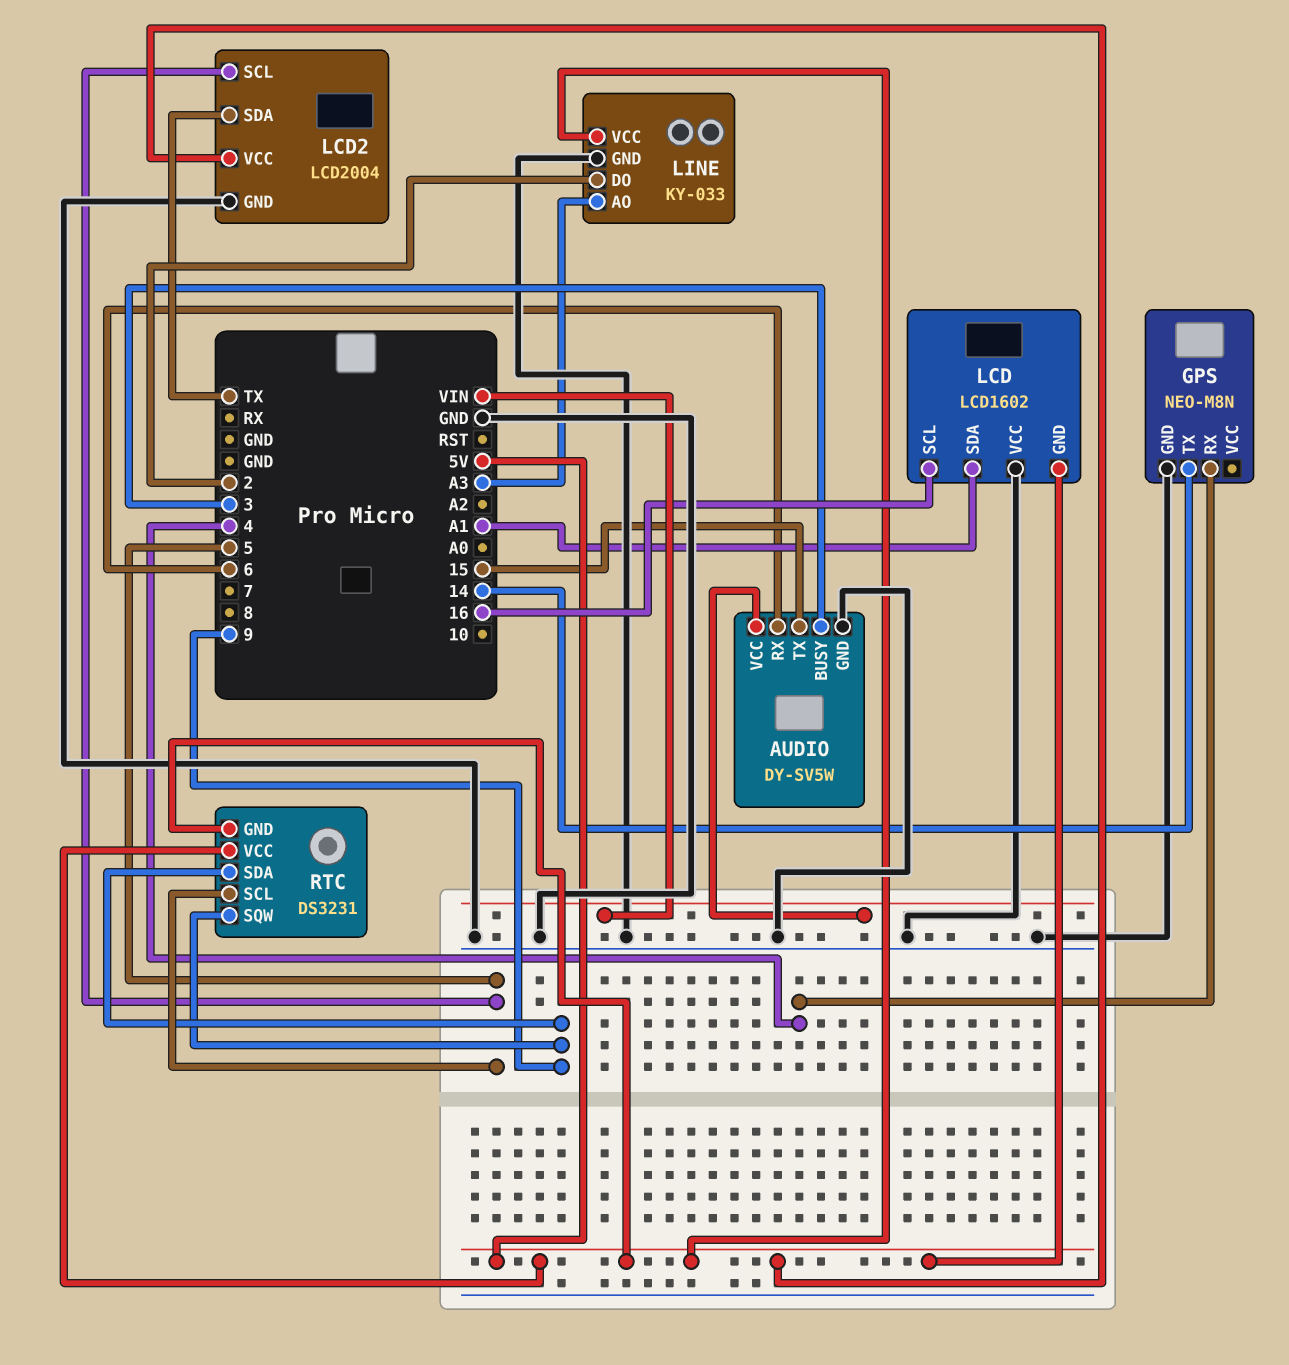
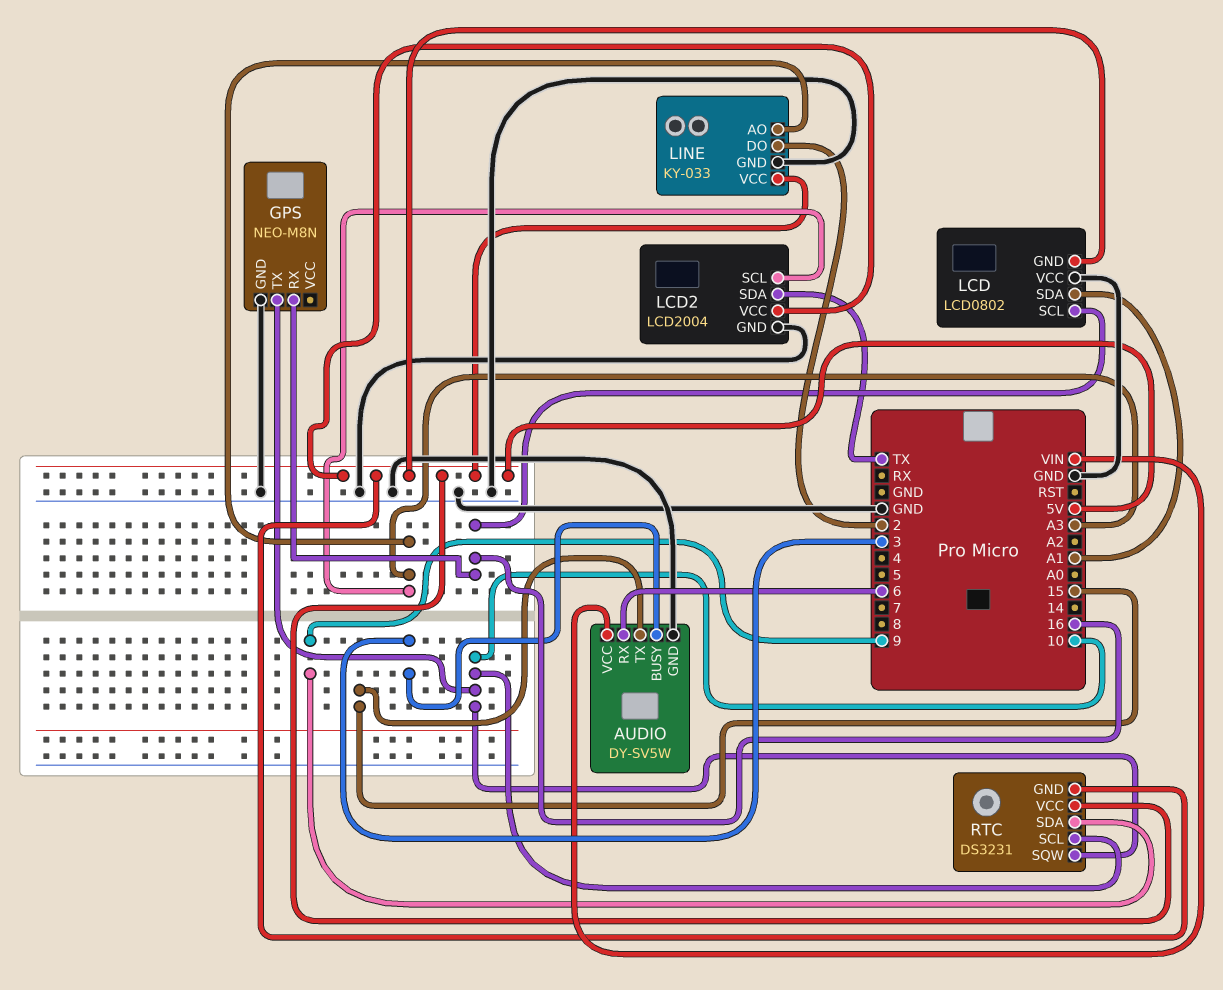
GPS pin RX: 4 -> 16
GPS pin TX: 14 -> 10
LCD: LCD1602 -> LCD0802
LCD2 pin SCL: 5 -> A3
RTC pin SCL: 5 -> 10
RTC pin SQW: 9 -> 10

